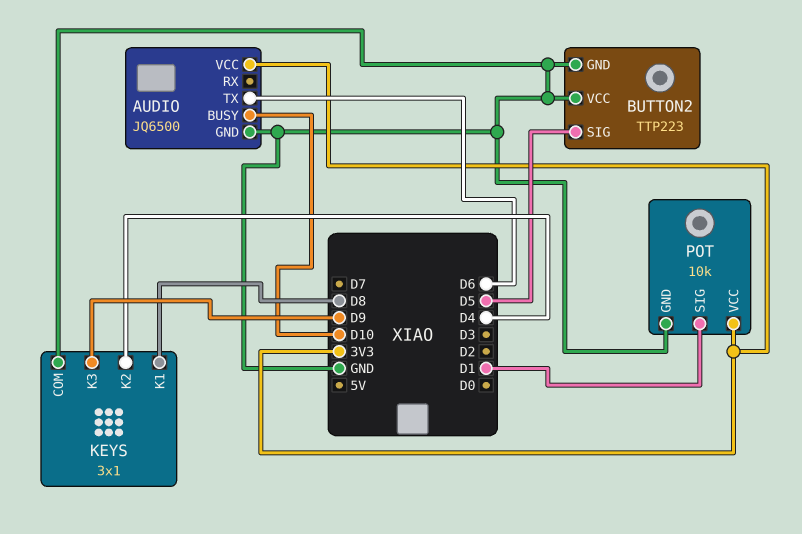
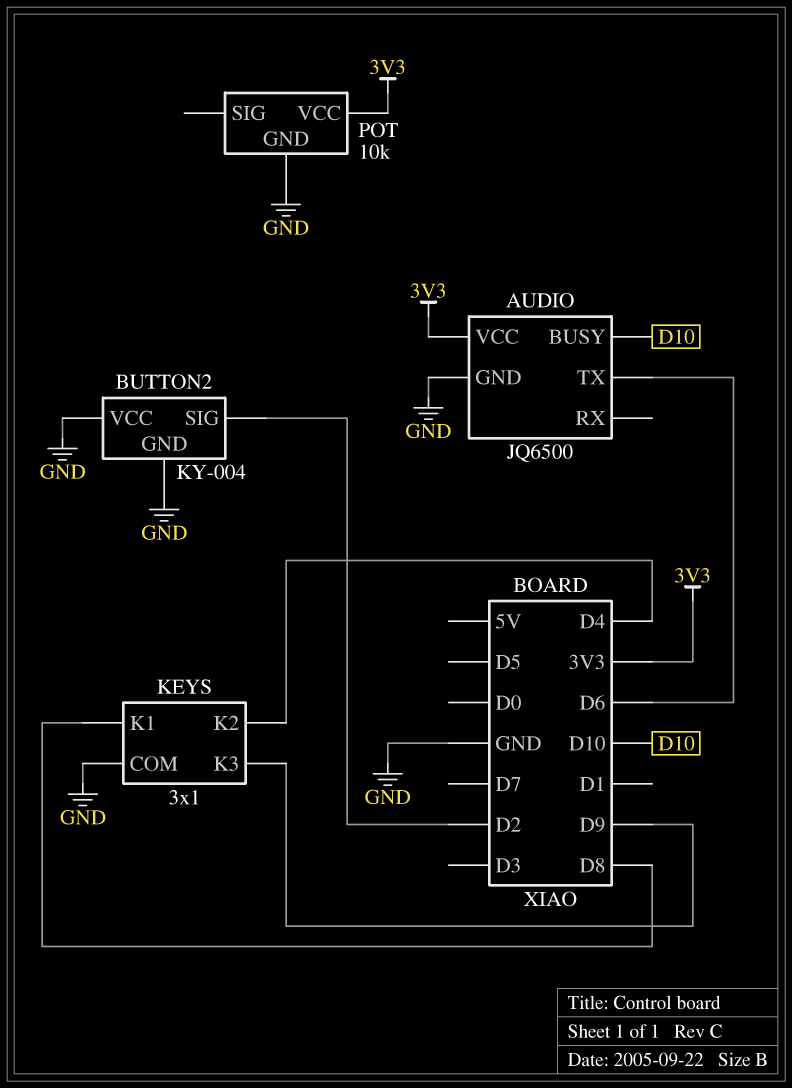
BUTTON2: TTP223 -> KY-004
BUTTON2 pin SIG: D5 -> D2
POT pin SIG: D1 -> none

